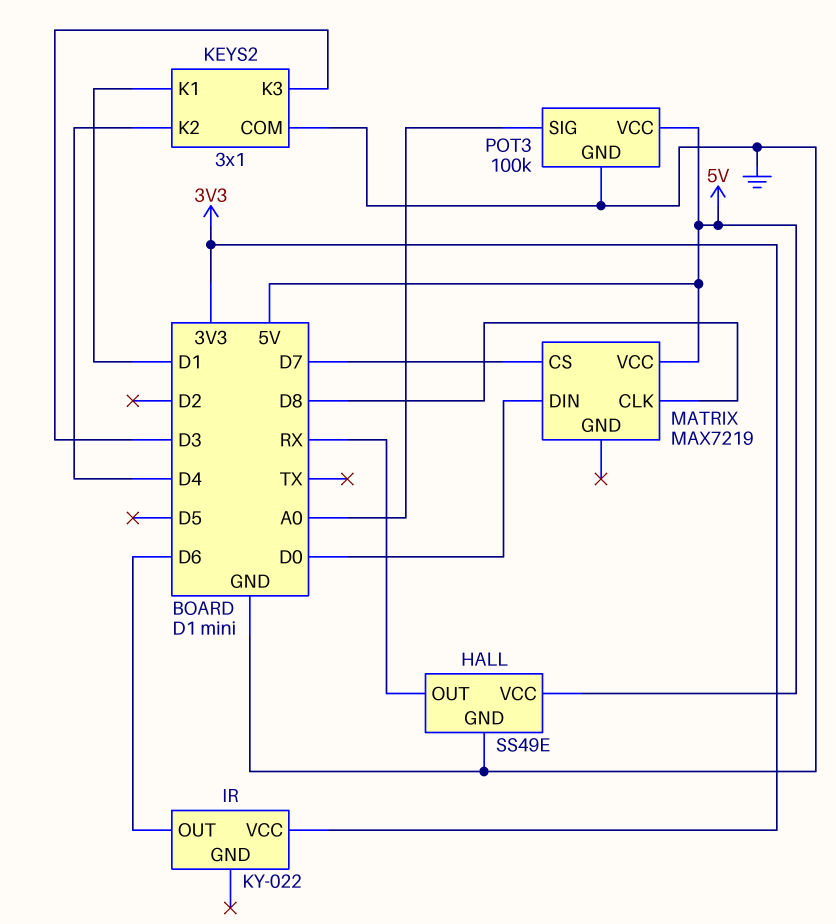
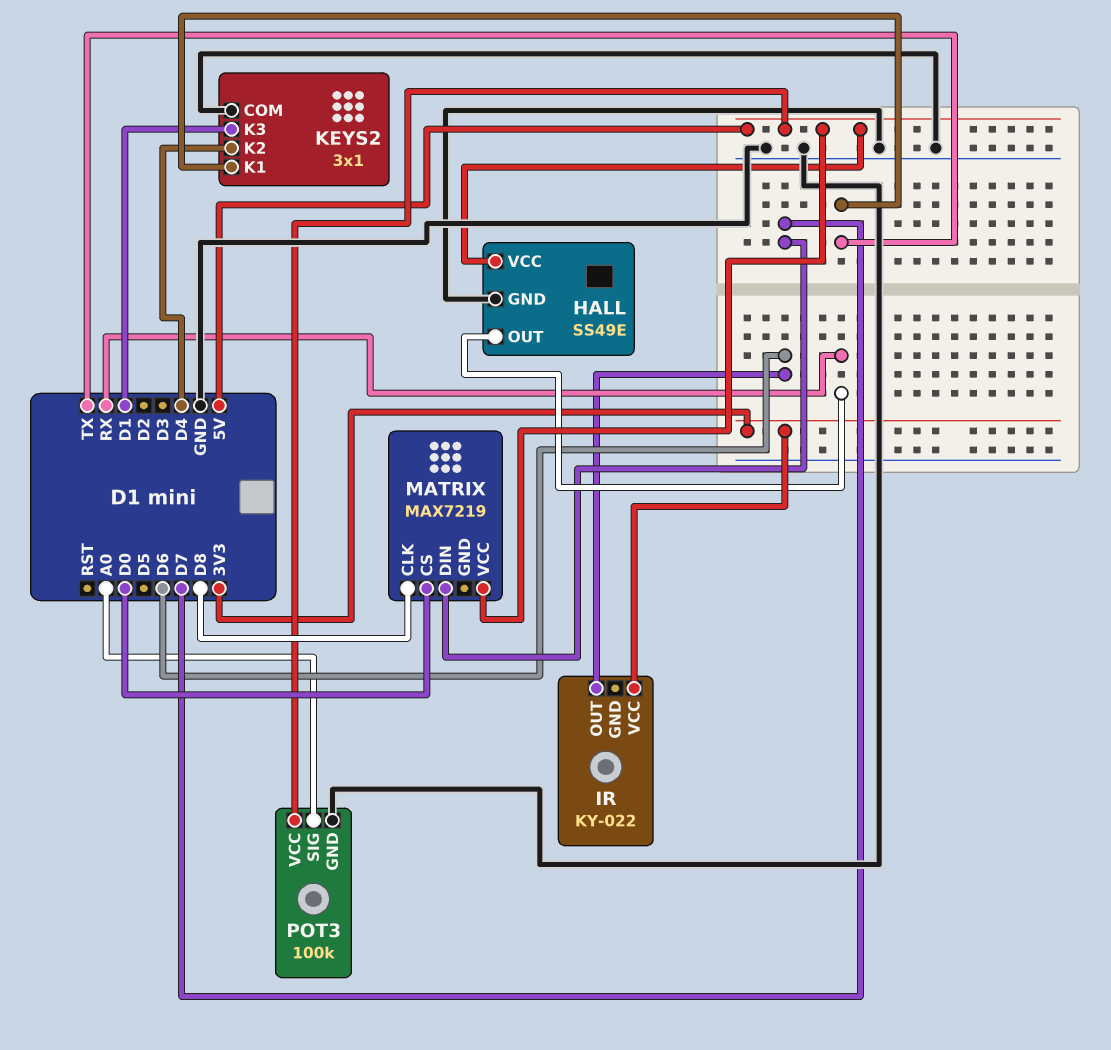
KEYS2 pin K1: D1 -> TX
KEYS2 pin K3: D3 -> D1
MATRIX pin CS: D7 -> D0
MATRIX pin DIN: D0 -> D7

